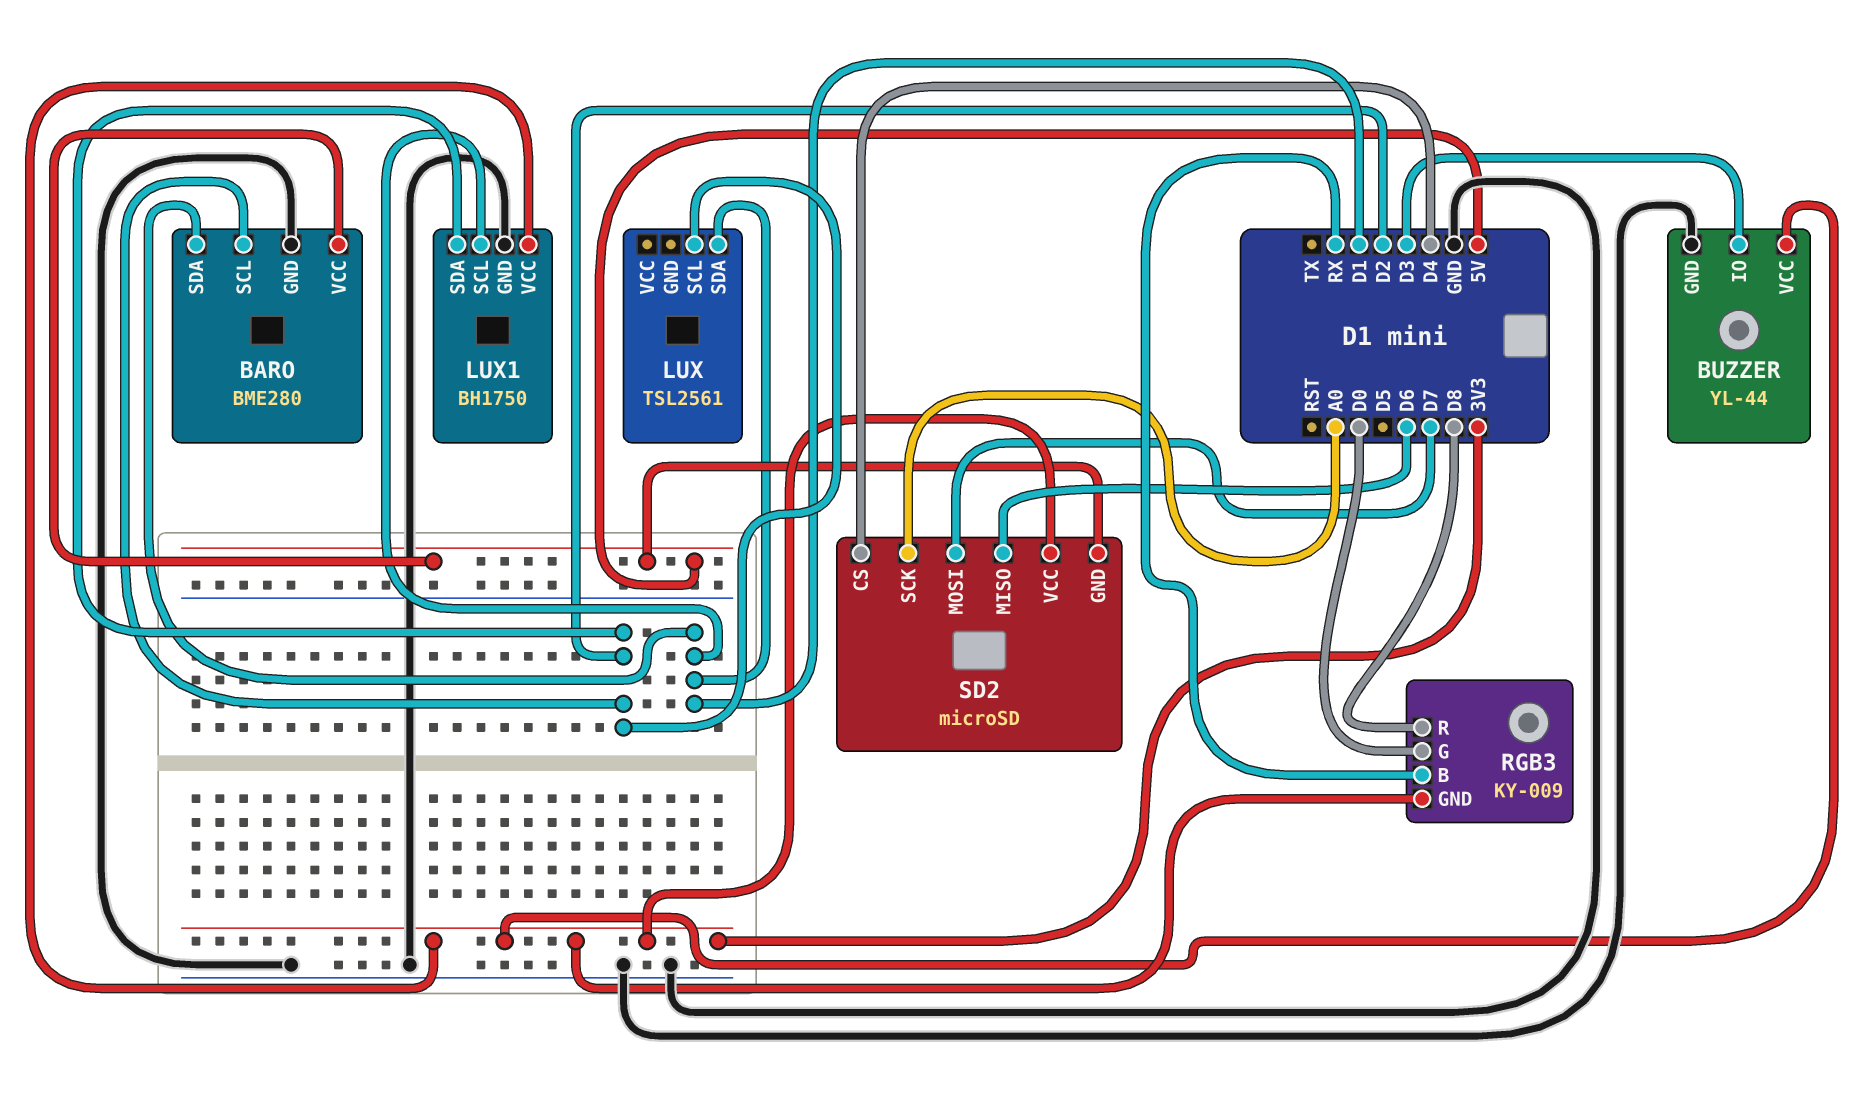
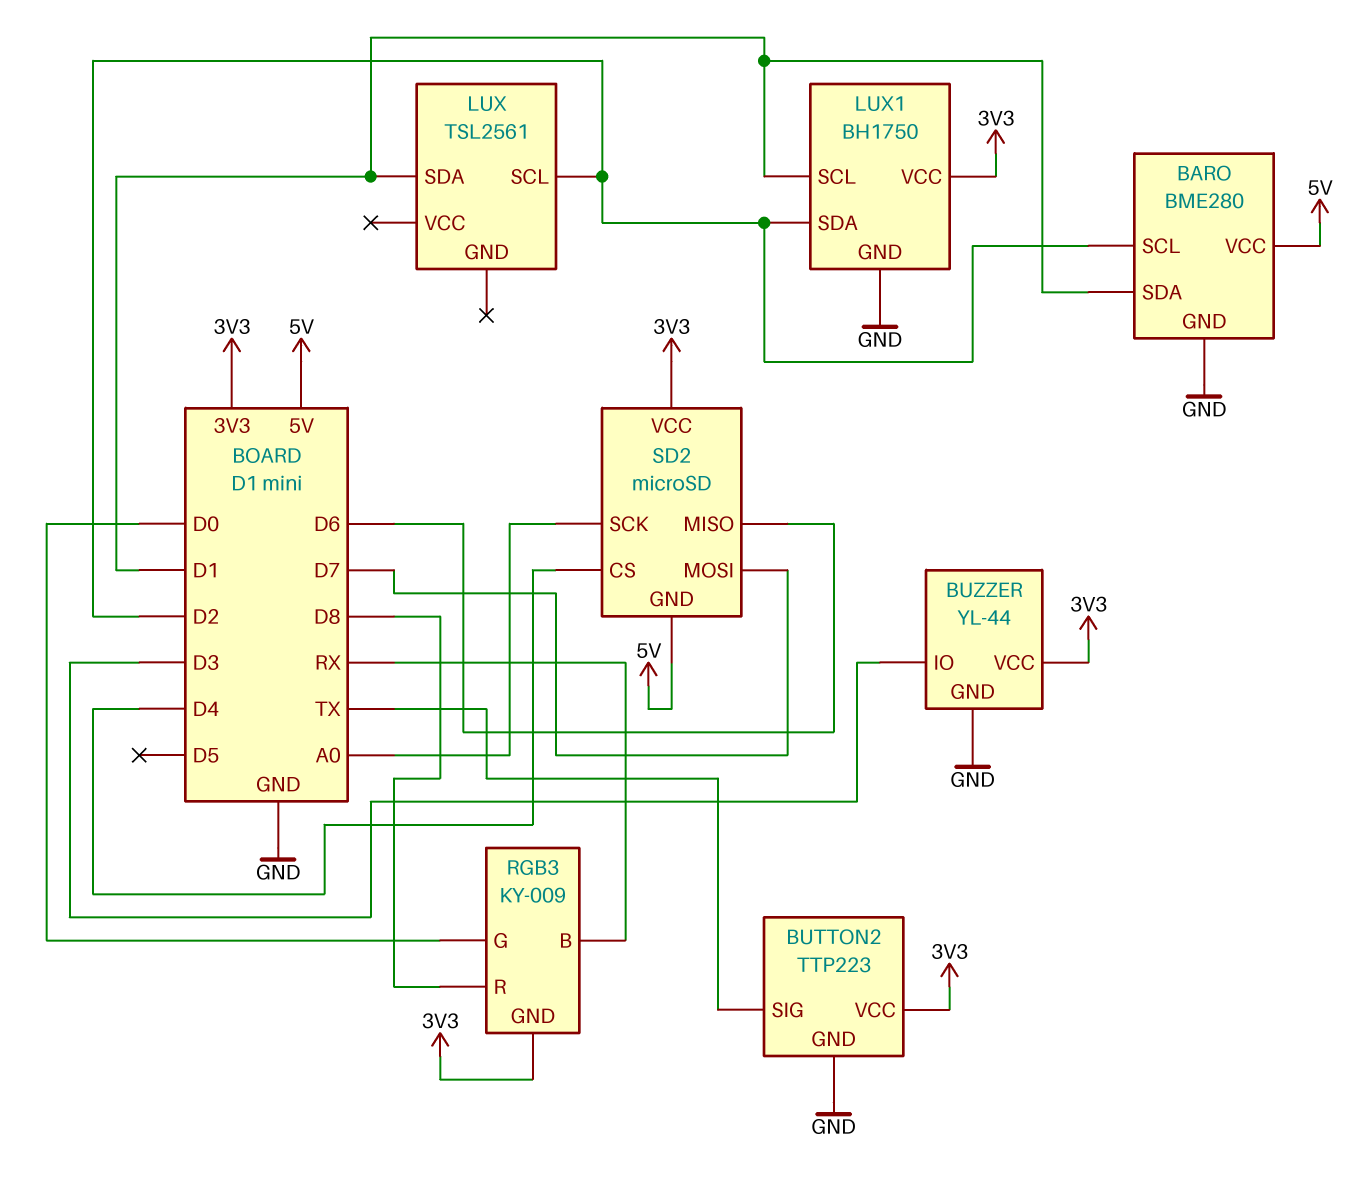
BUTTON2: none -> TTP223
BUTTON2 pin GND: none -> GND
BUTTON2 pin SIG: none -> TX
BUTTON2 pin VCC: none -> 3V3

